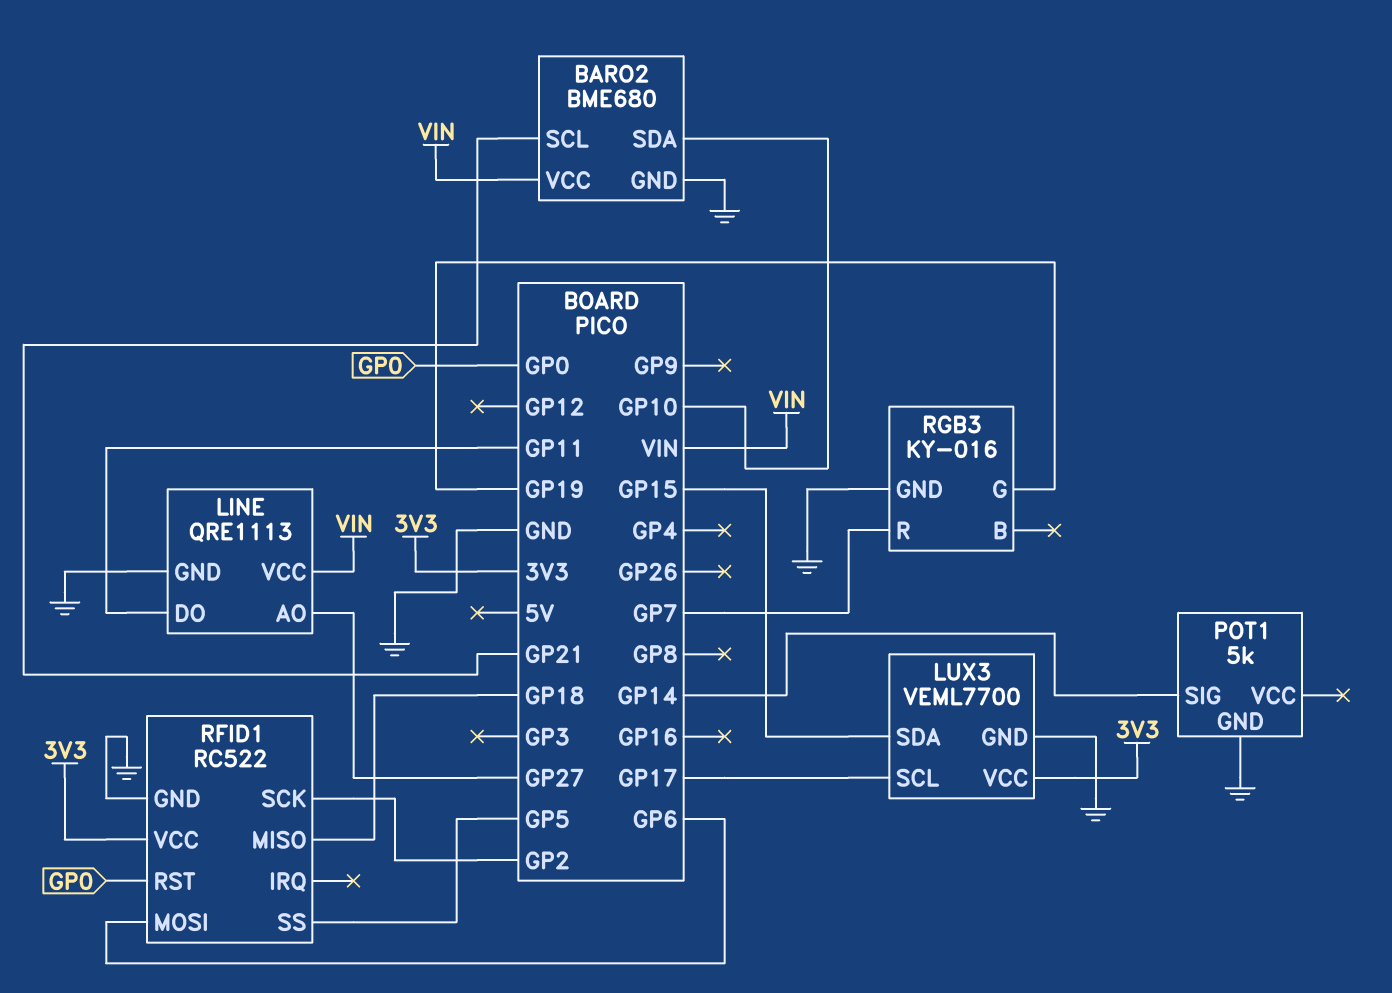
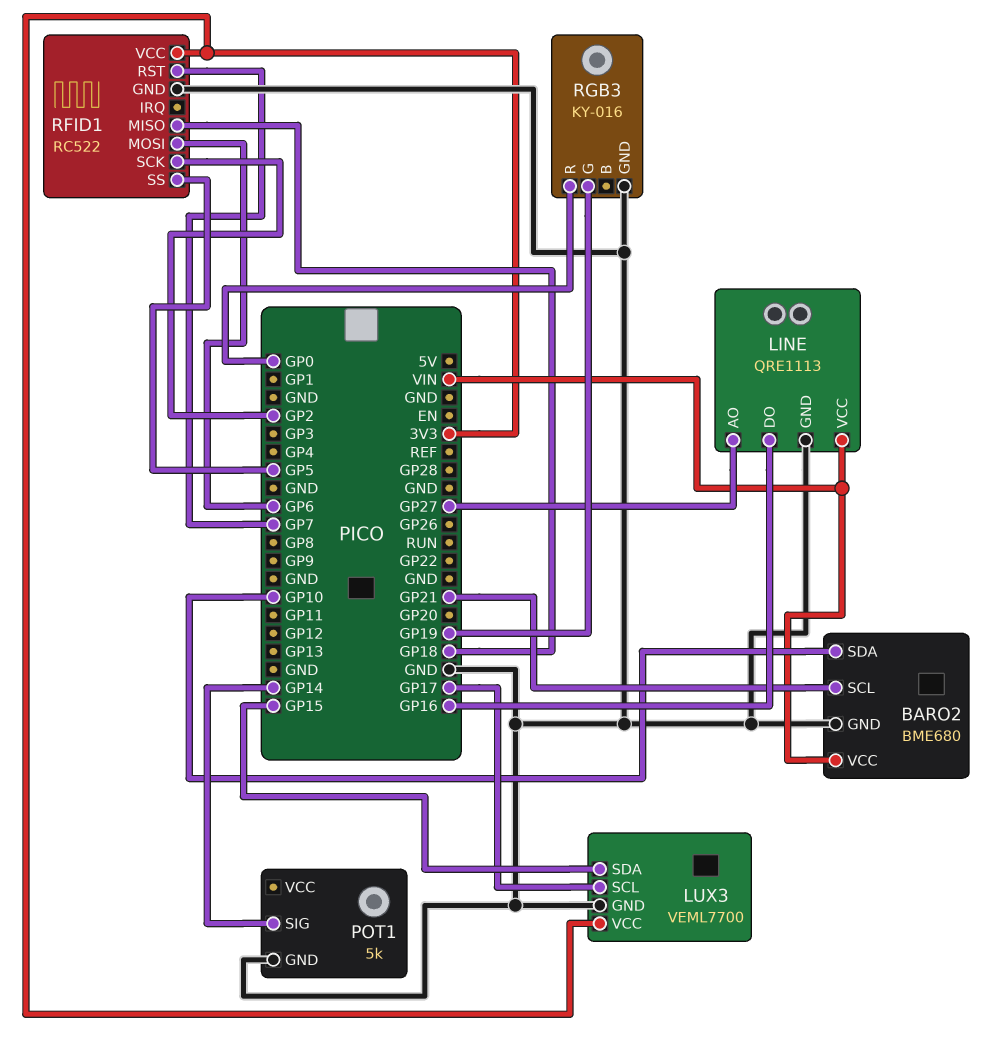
LINE pin DO: GP11 -> GP16
RFID1 pin RST: GP0 -> GP7
RGB3 pin R: GP7 -> GP0

